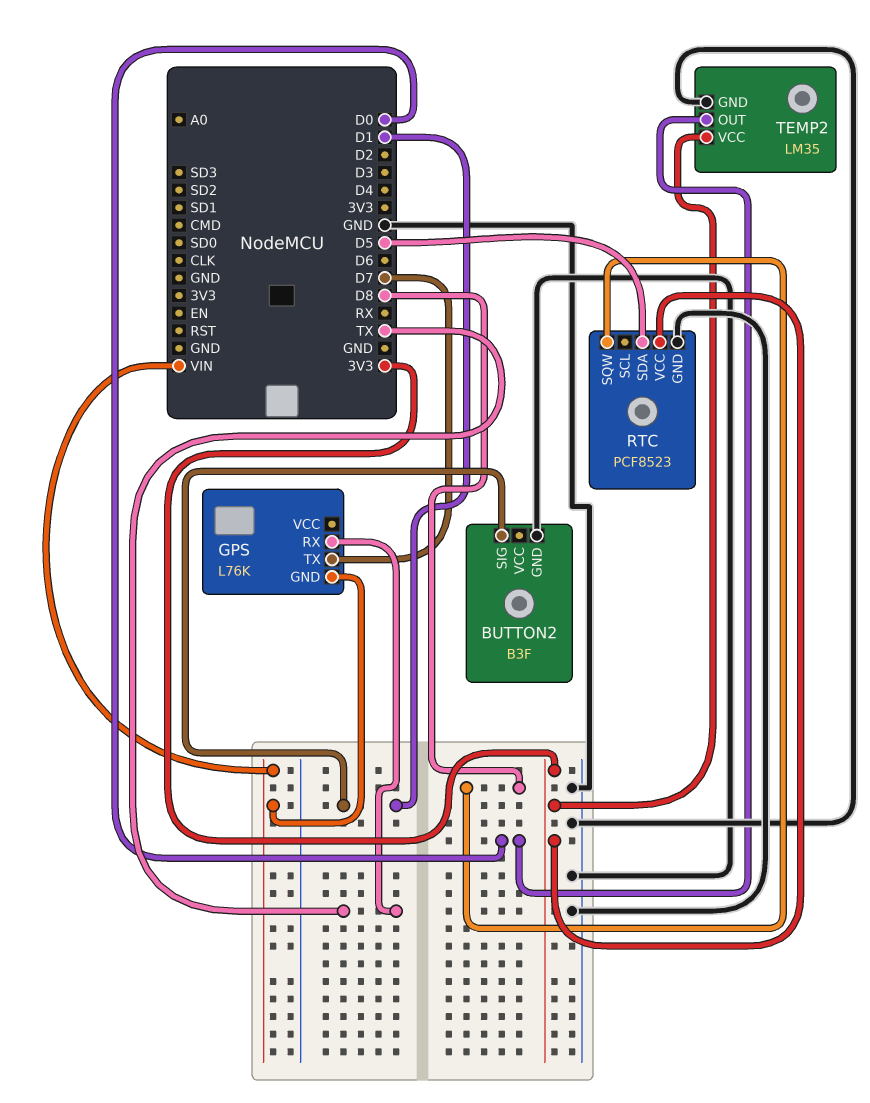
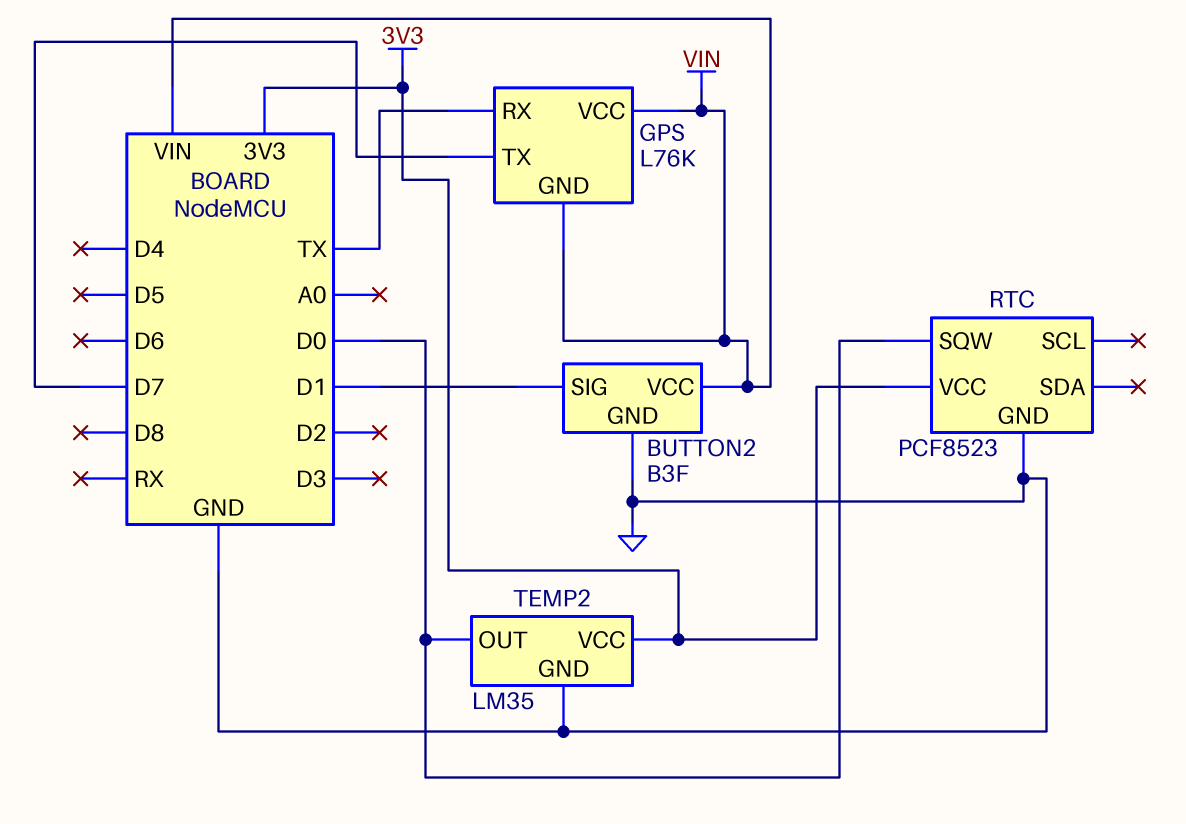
BUTTON2 pin VCC: none -> VIN
GPS pin VCC: none -> VIN
RTC pin SDA: D5 -> none
RTC pin SQW: D8 -> D0

